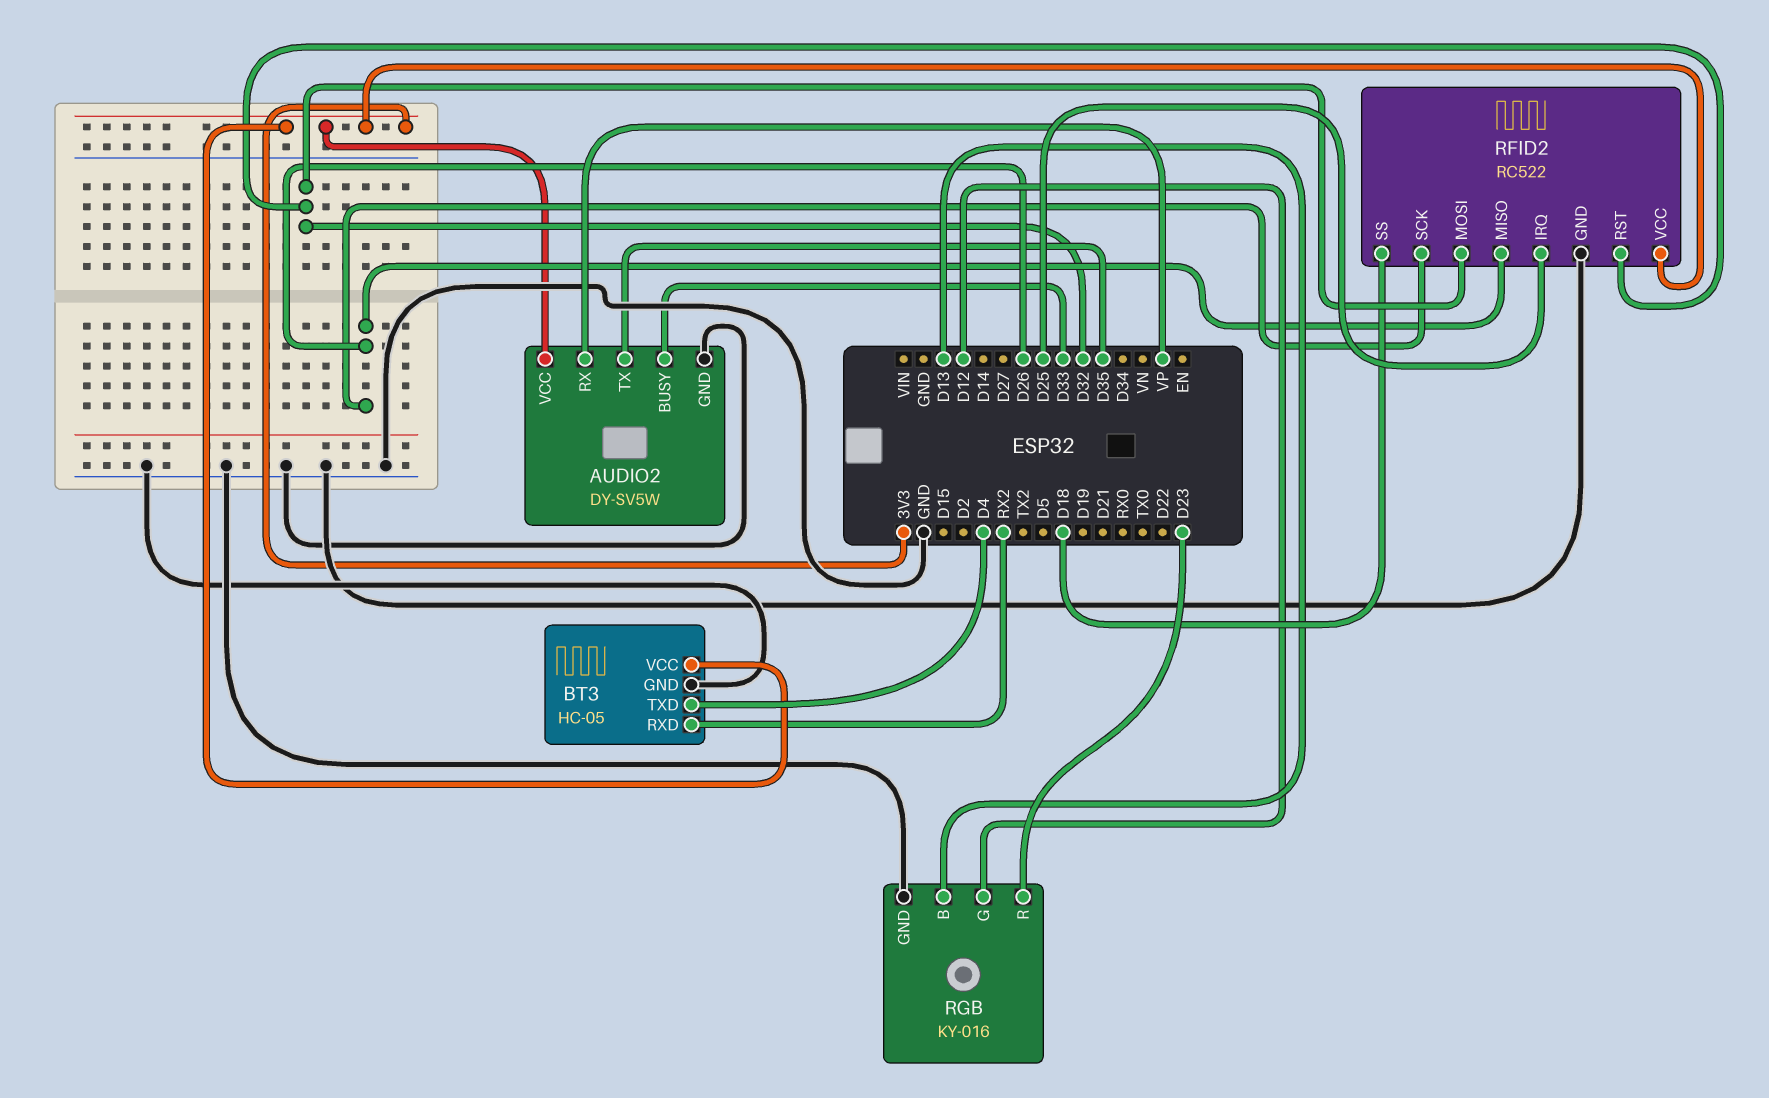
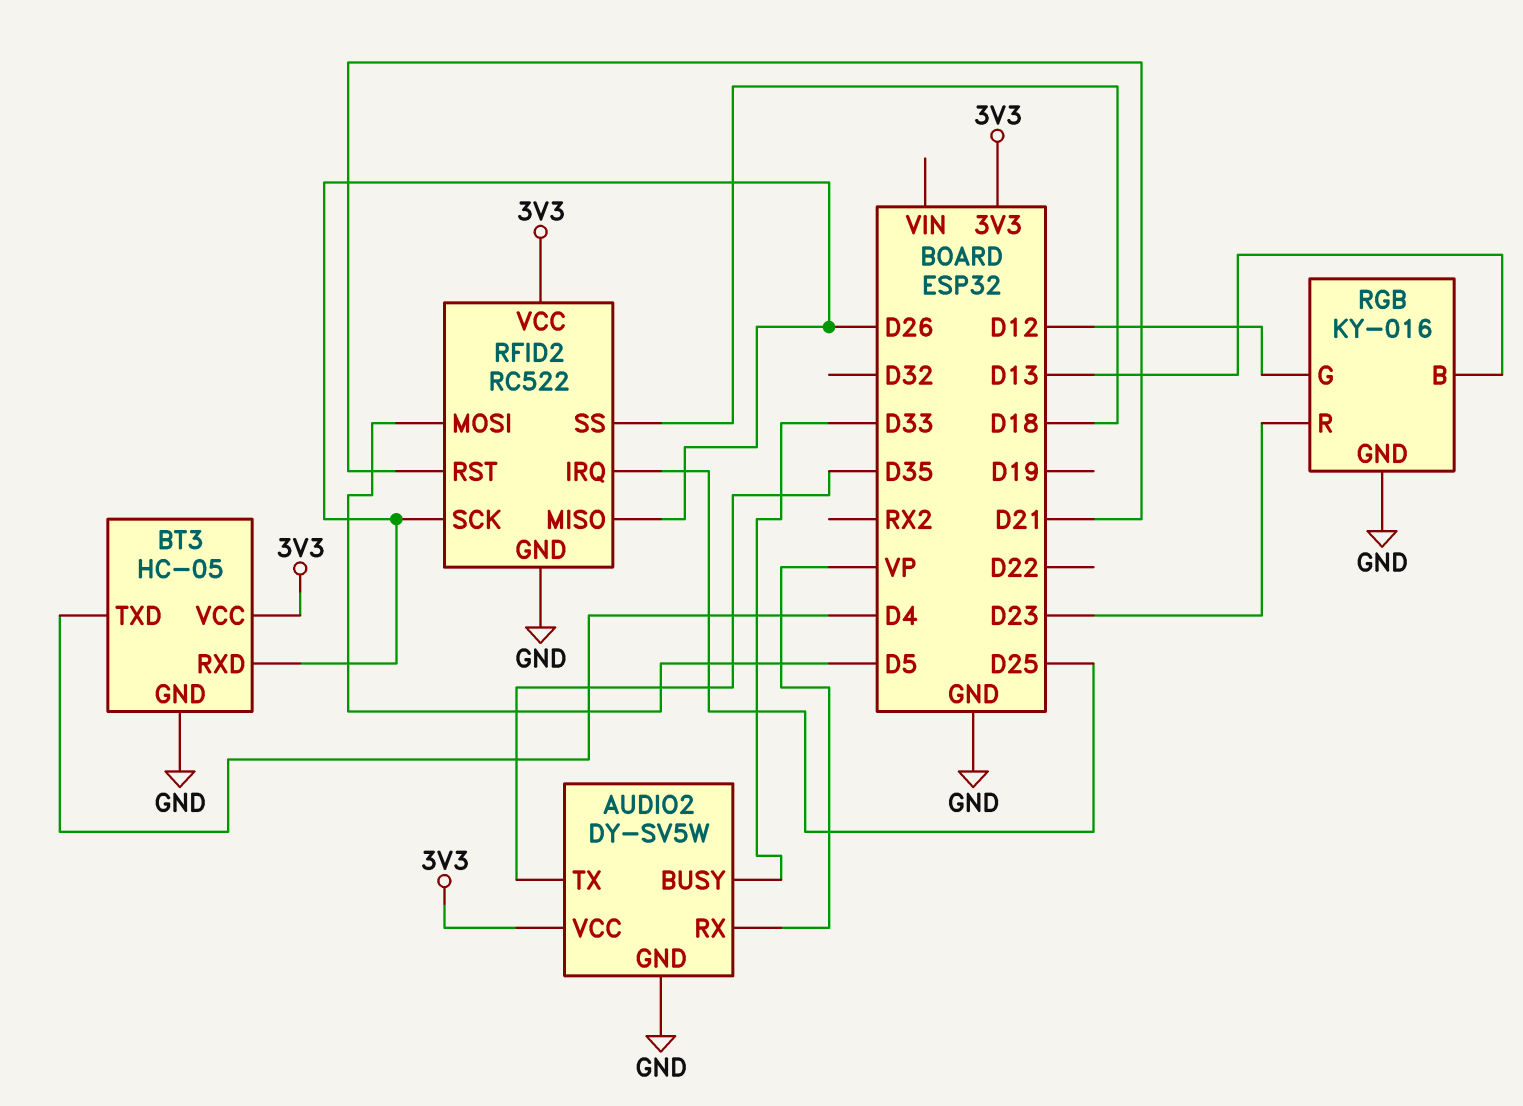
BT3 pin RXD: RX2 -> D26
RFID2 pin MOSI: D32 -> D5
RFID2 pin RST: D32 -> D21

